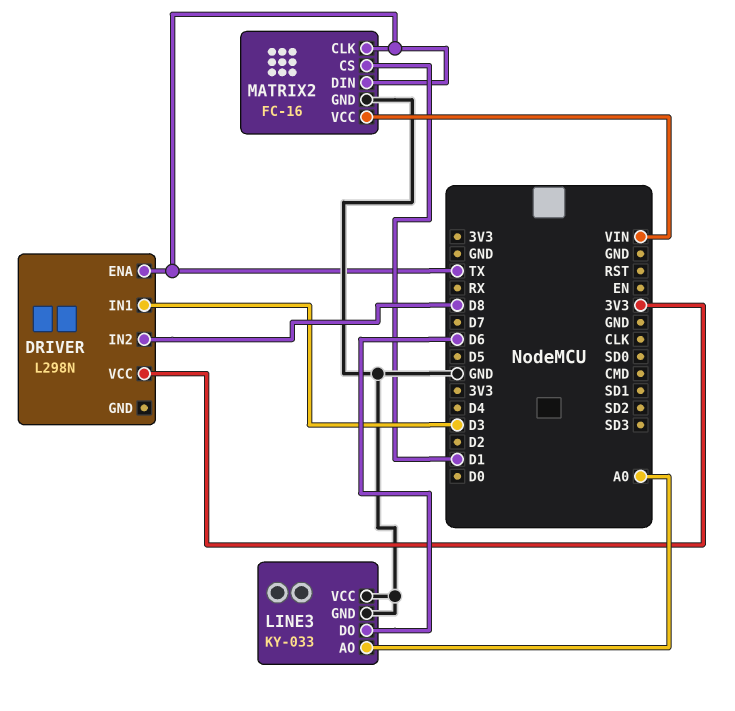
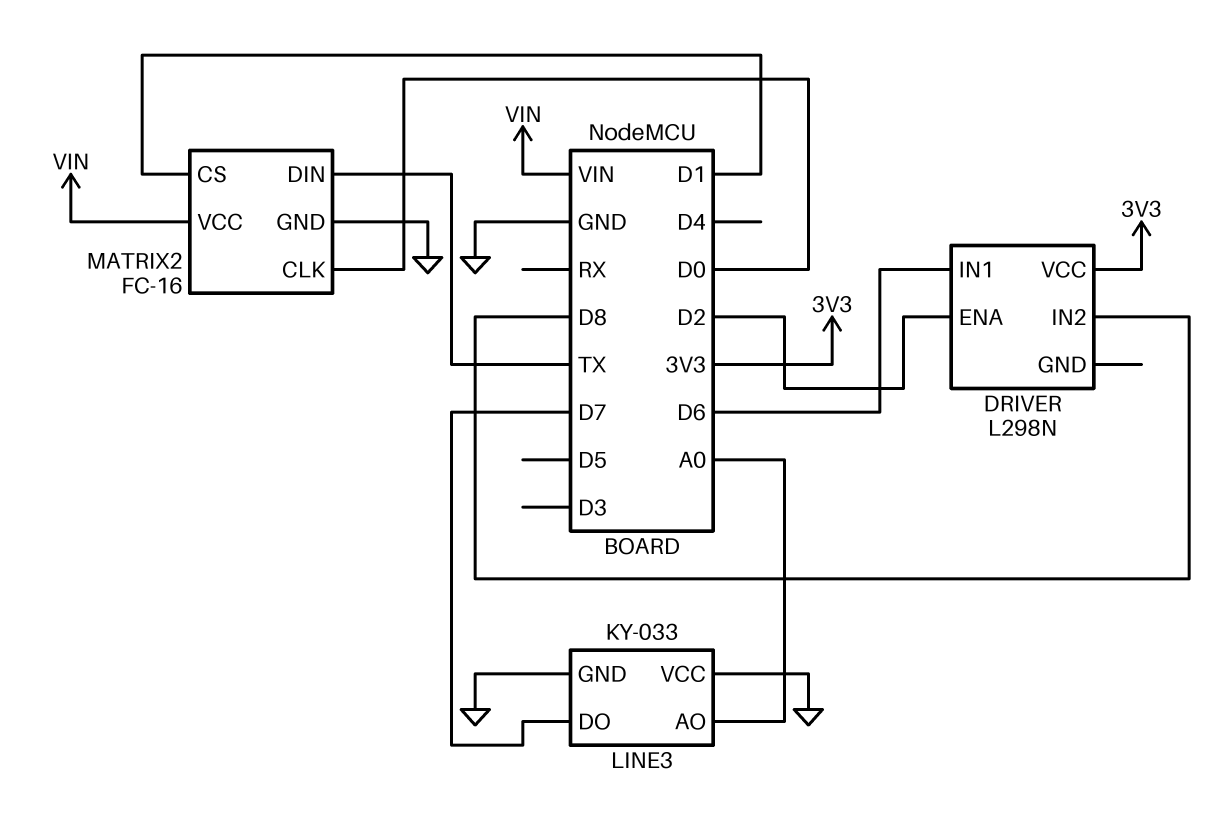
DRIVER pin ENA: TX -> D2
DRIVER pin IN1: D3 -> D6
LINE3 pin DO: D6 -> D7
MATRIX2 pin CLK: TX -> D0

